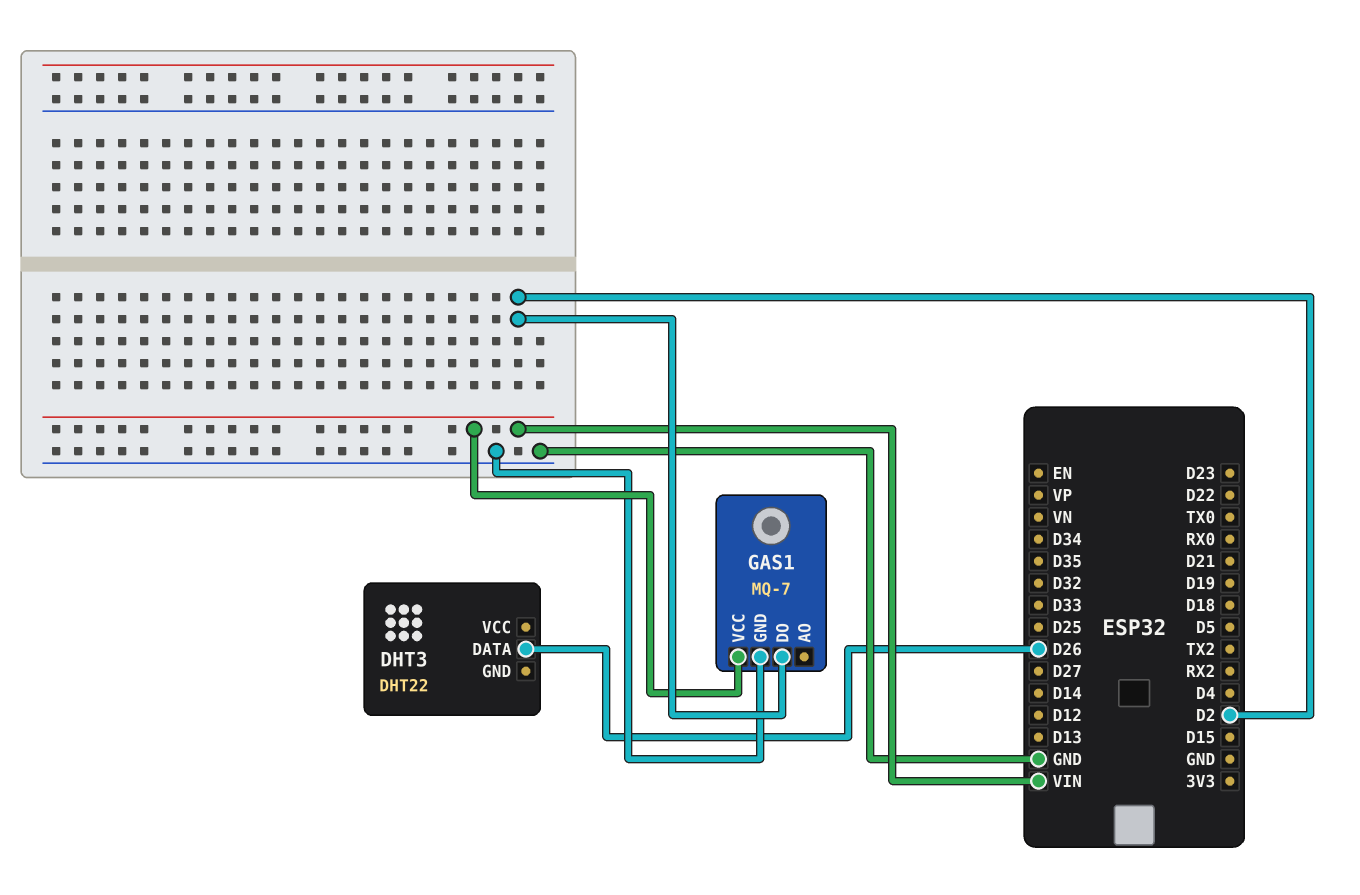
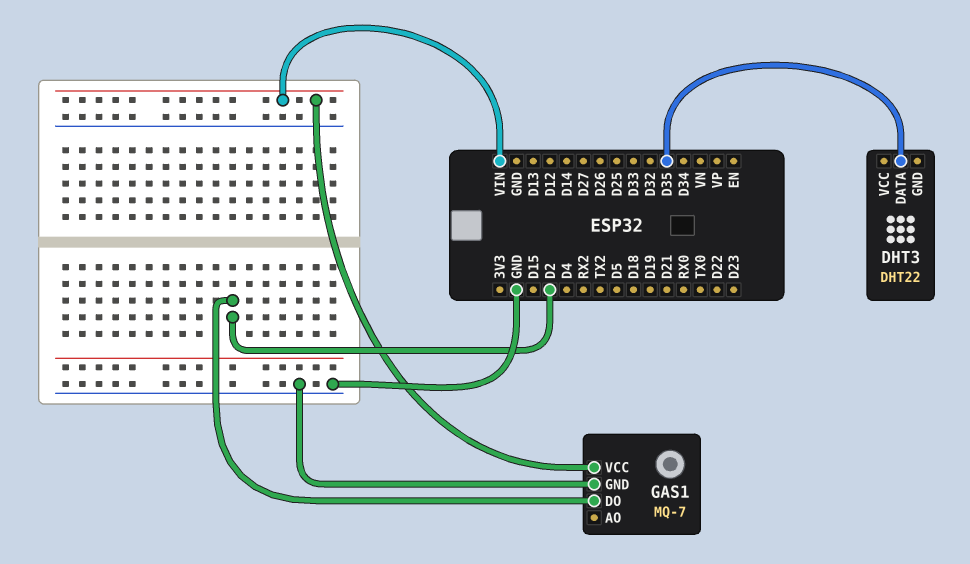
DHT3 pin DATA: D26 -> D35

